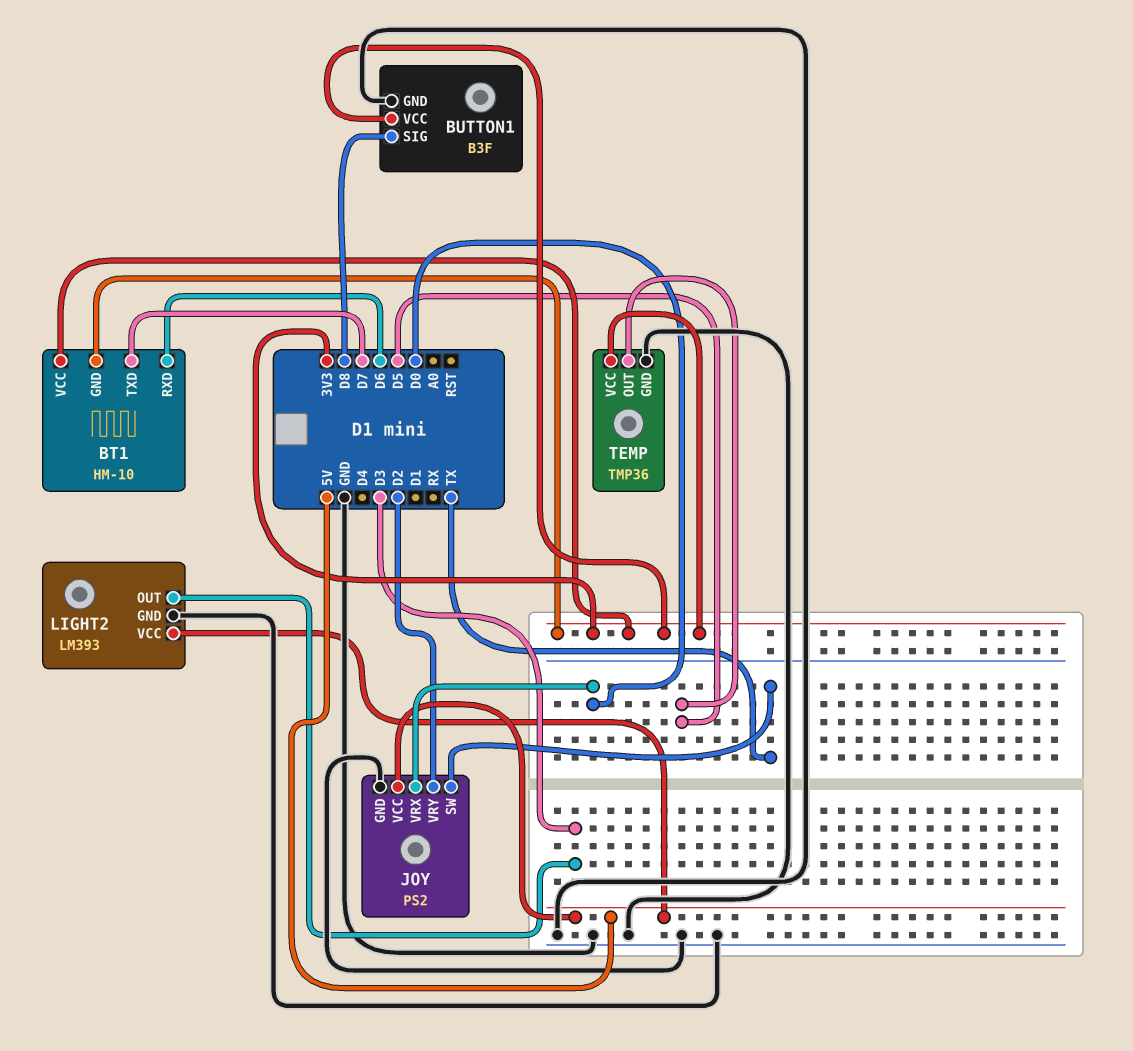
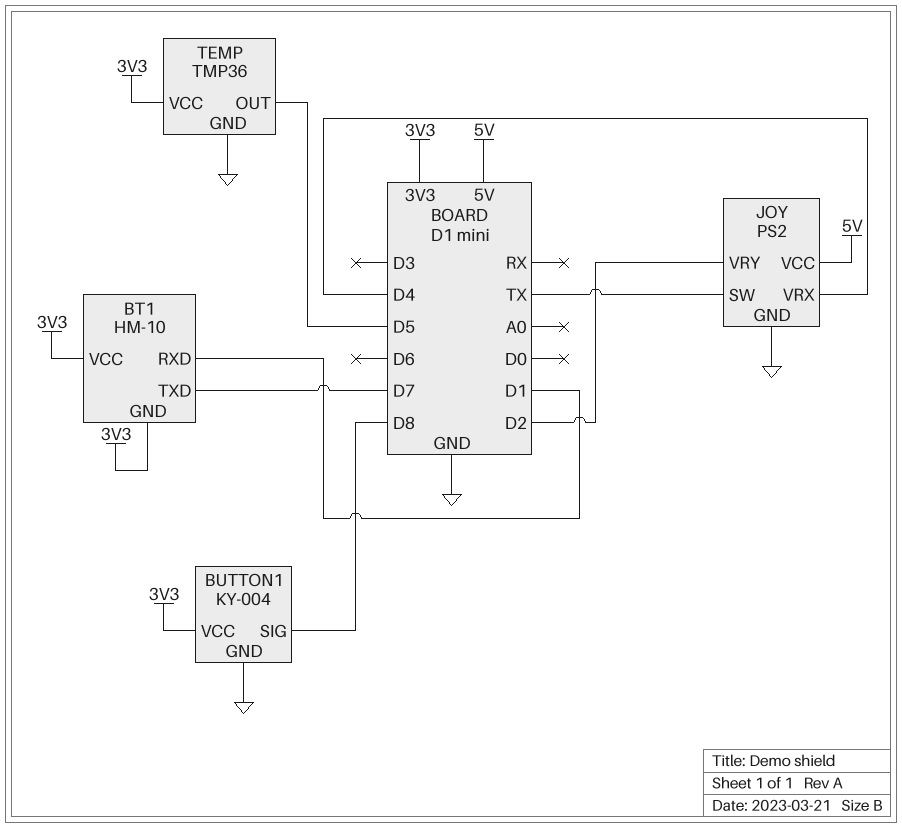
BT1 pin RXD: D6 -> D1
BUTTON1: B3F -> KY-004
JOY pin VRX: D0 -> D4
LIGHT2: LM393 -> none
LIGHT2 pin GND: GND -> none
LIGHT2 pin OUT: D3 -> none
LIGHT2 pin VCC: 5V -> none

